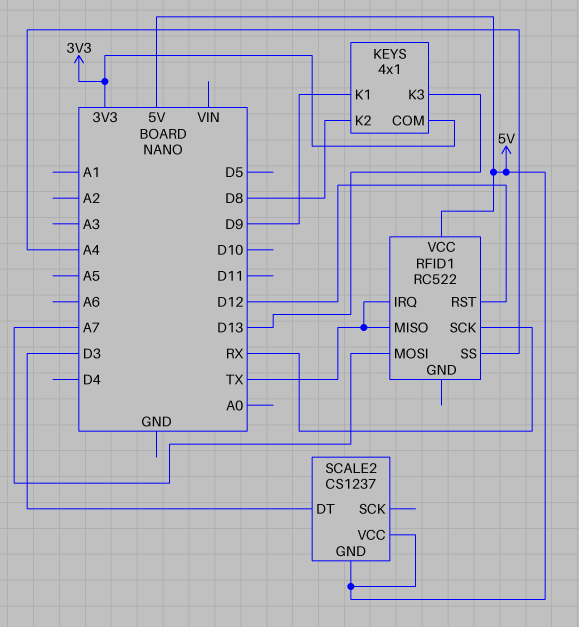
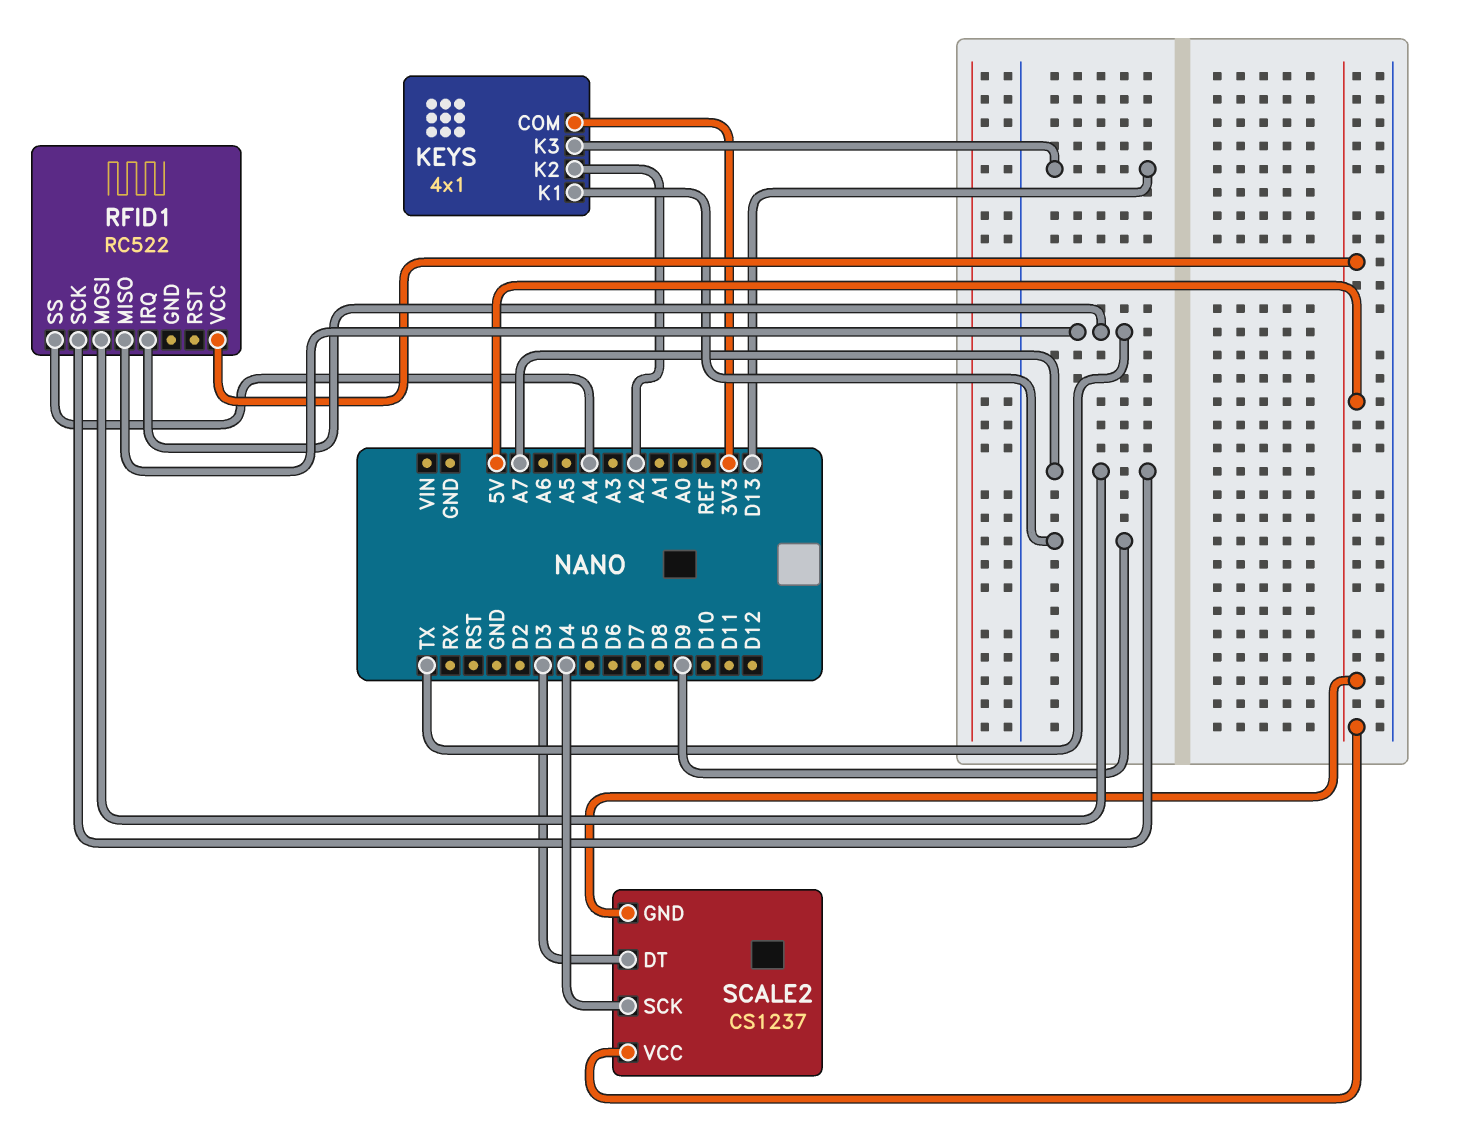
KEYS pin K2: D8 -> A2
RFID1 pin RST: D12 -> none
RFID1 pin SCK: RX -> A7
SCALE2 pin SCK: none -> D4

